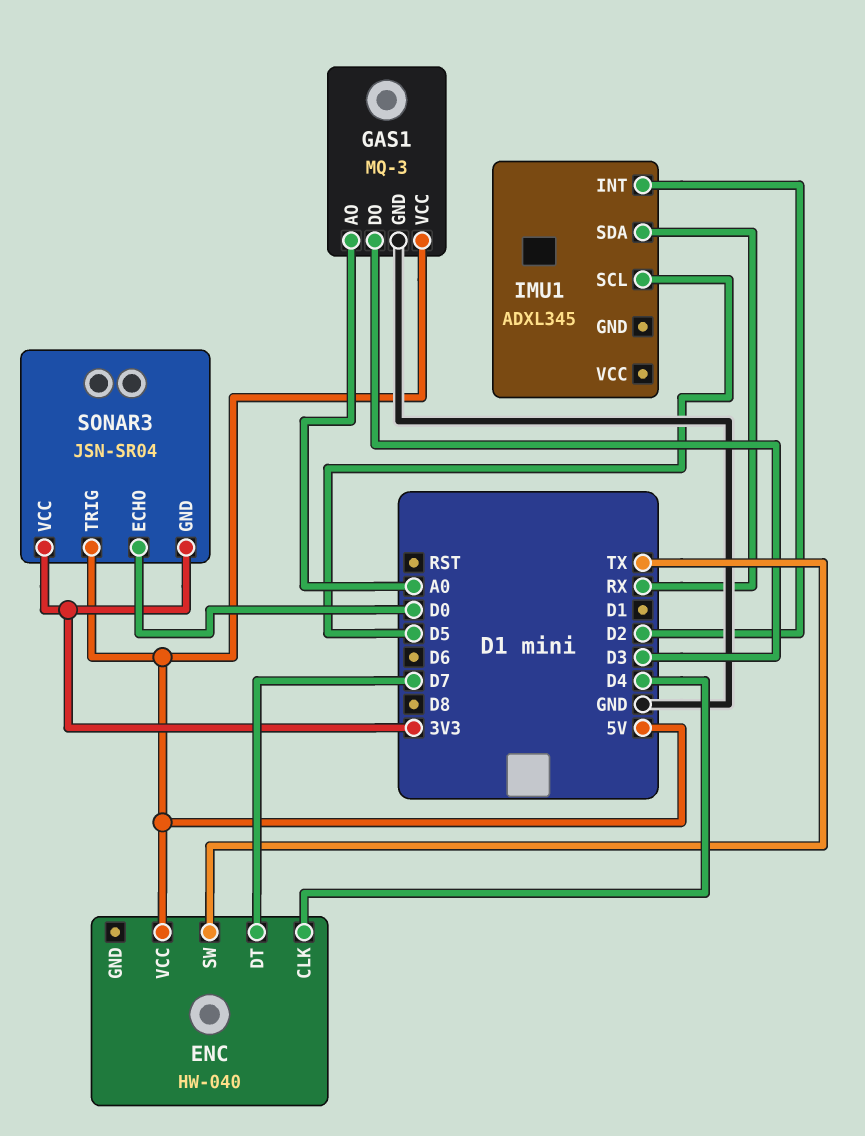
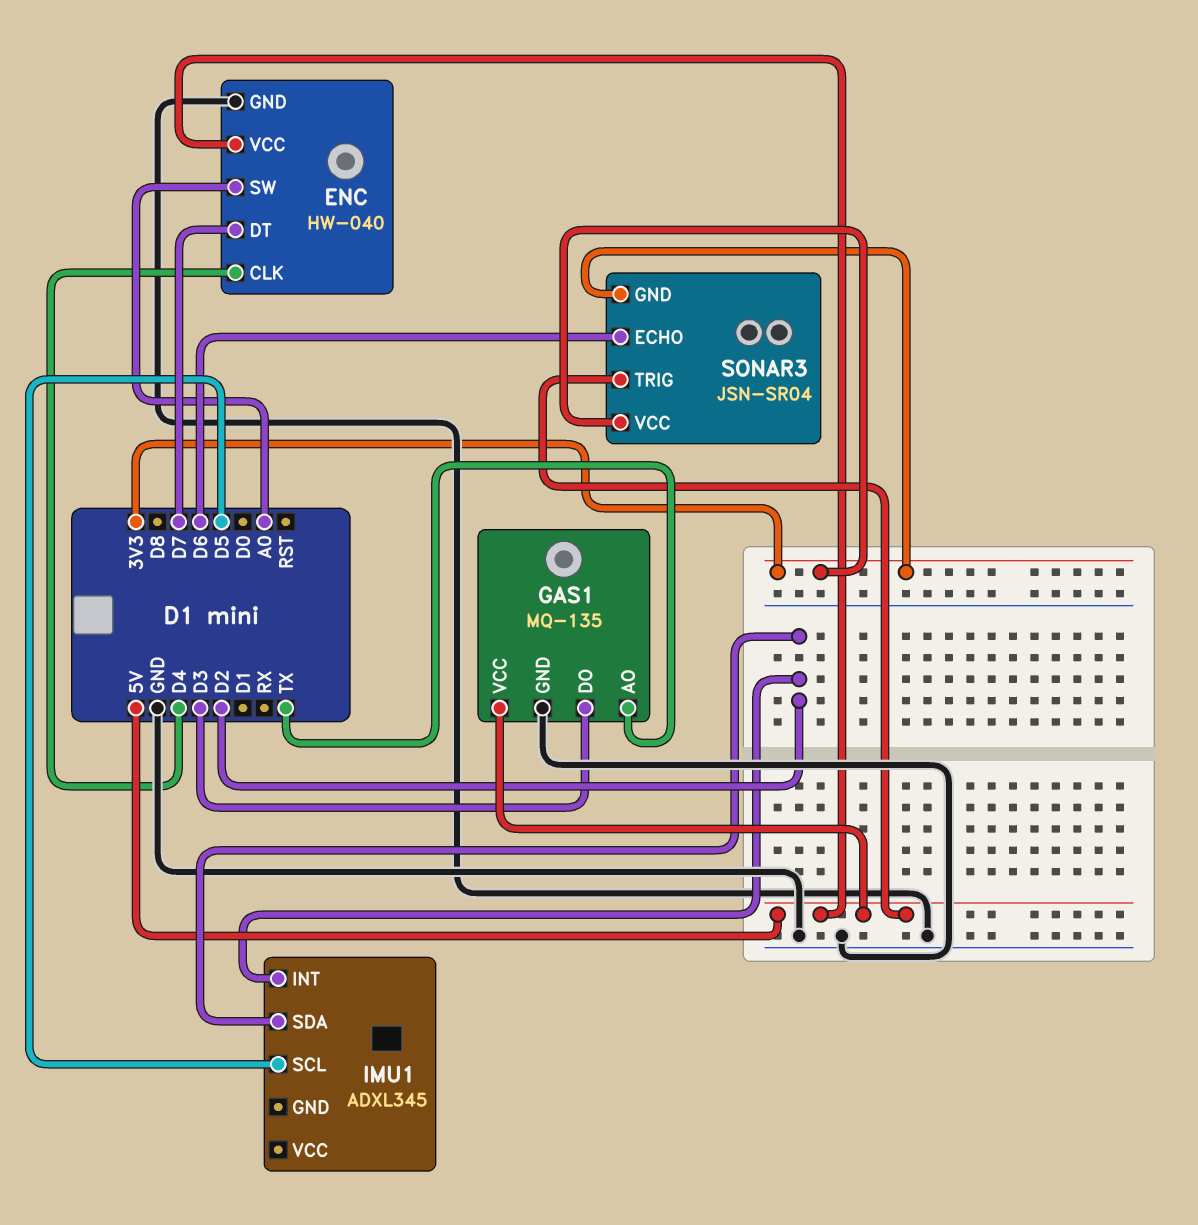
ENC pin GND: none -> GND
ENC pin SW: TX -> A0
GAS1: MQ-3 -> MQ-135
GAS1 pin AO: A0 -> TX
IMU1 pin SDA: RX -> D2
SONAR3 pin ECHO: D0 -> D6

